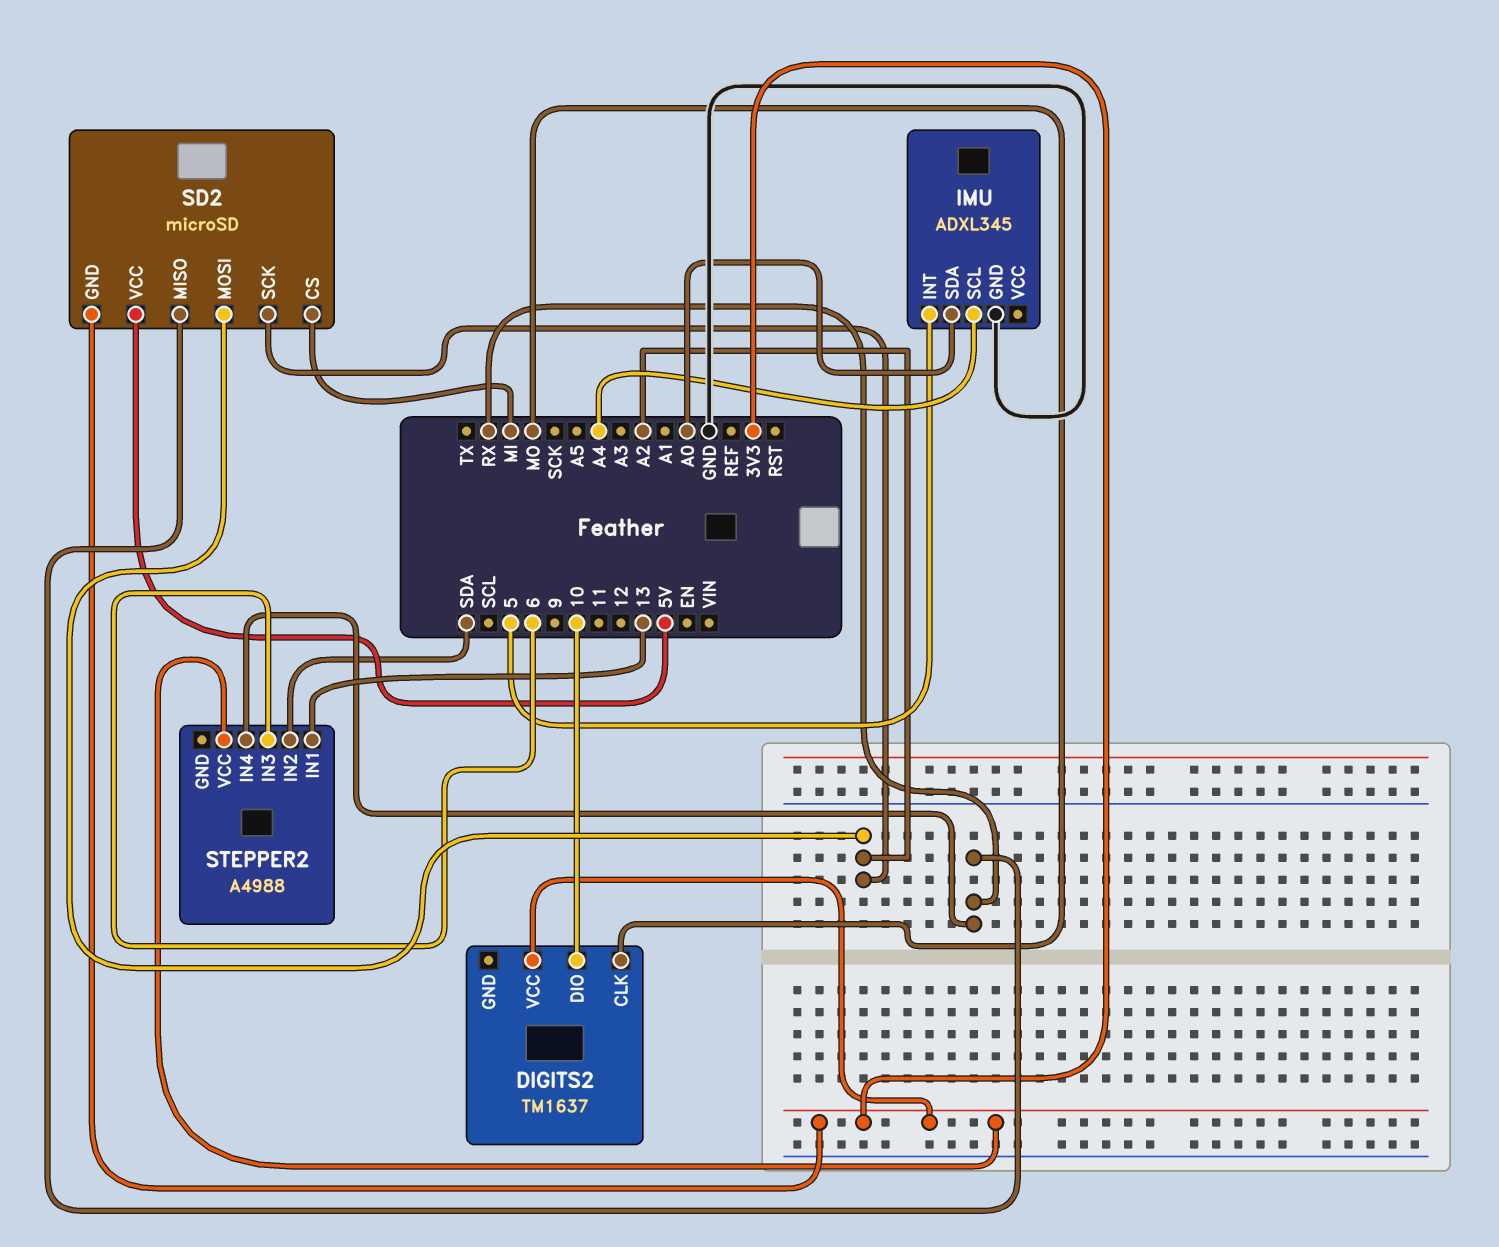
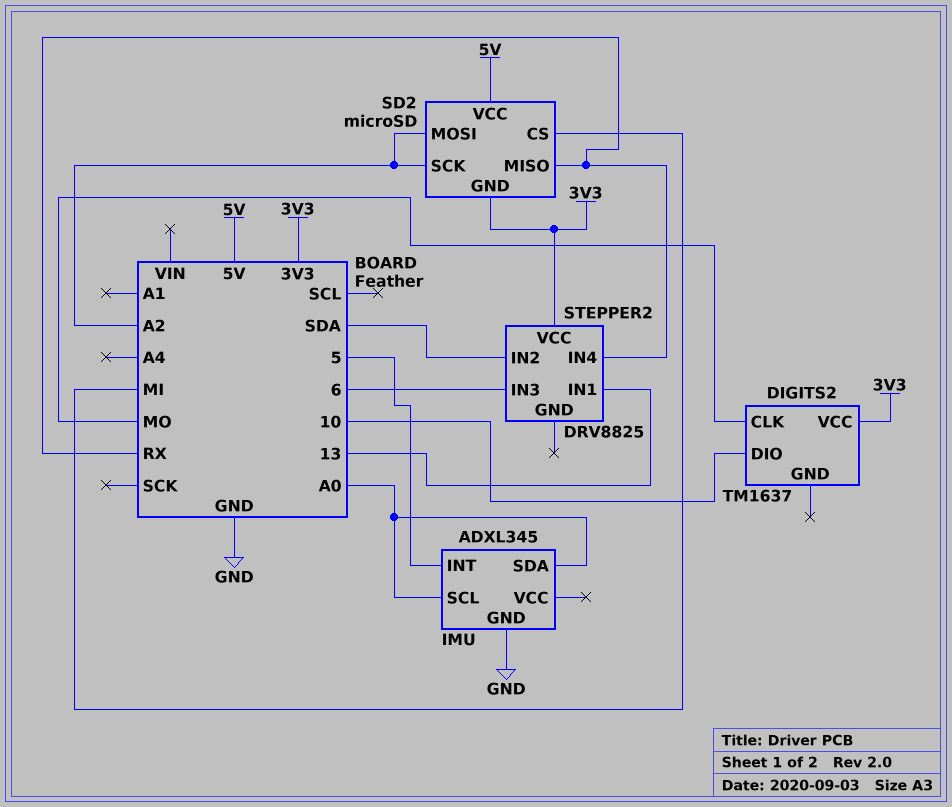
IMU pin SCL: A4 -> A0
STEPPER2: A4988 -> DRV8825

